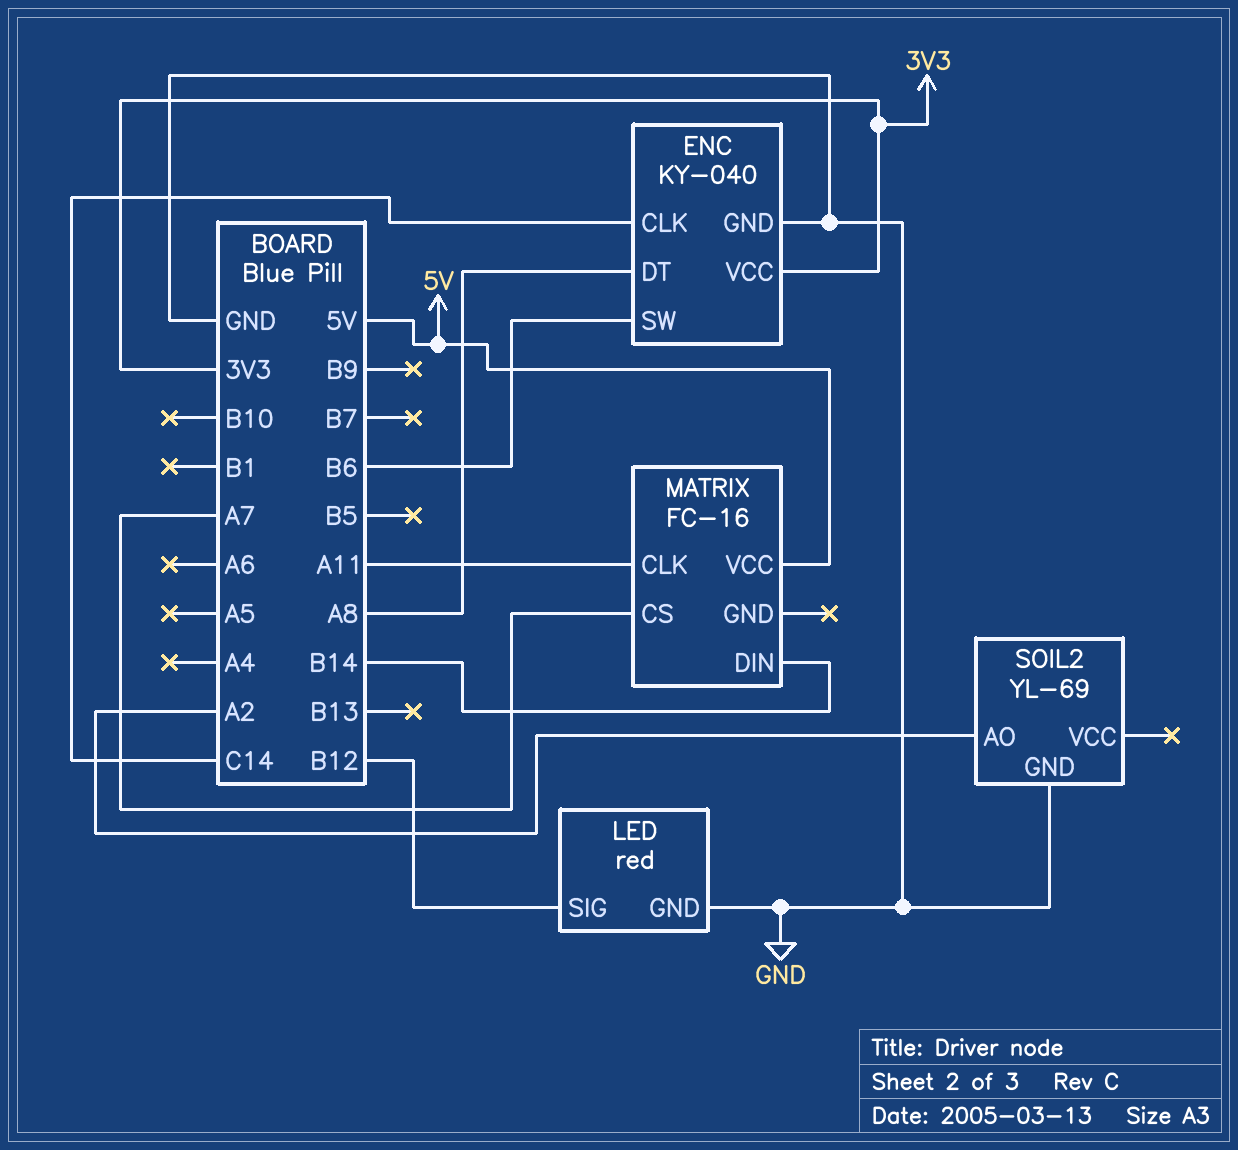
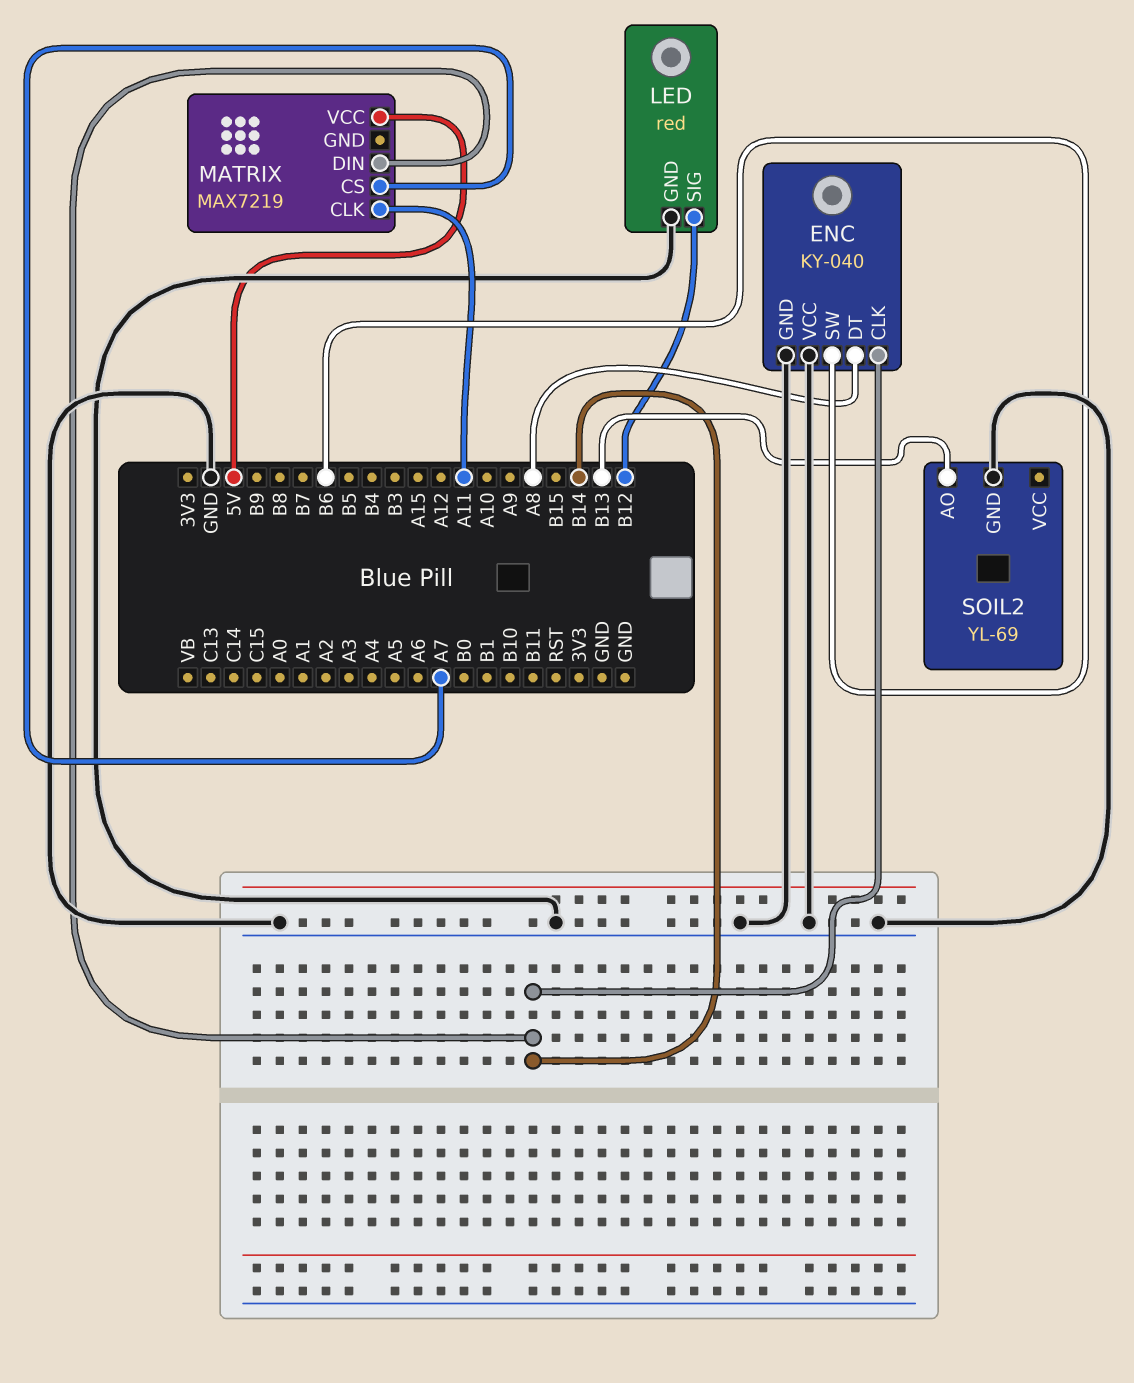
ENC pin CLK: C14 -> B14
ENC pin VCC: 3V3 -> GND
MATRIX: FC-16 -> MAX7219
SOIL2 pin AO: A2 -> B13

